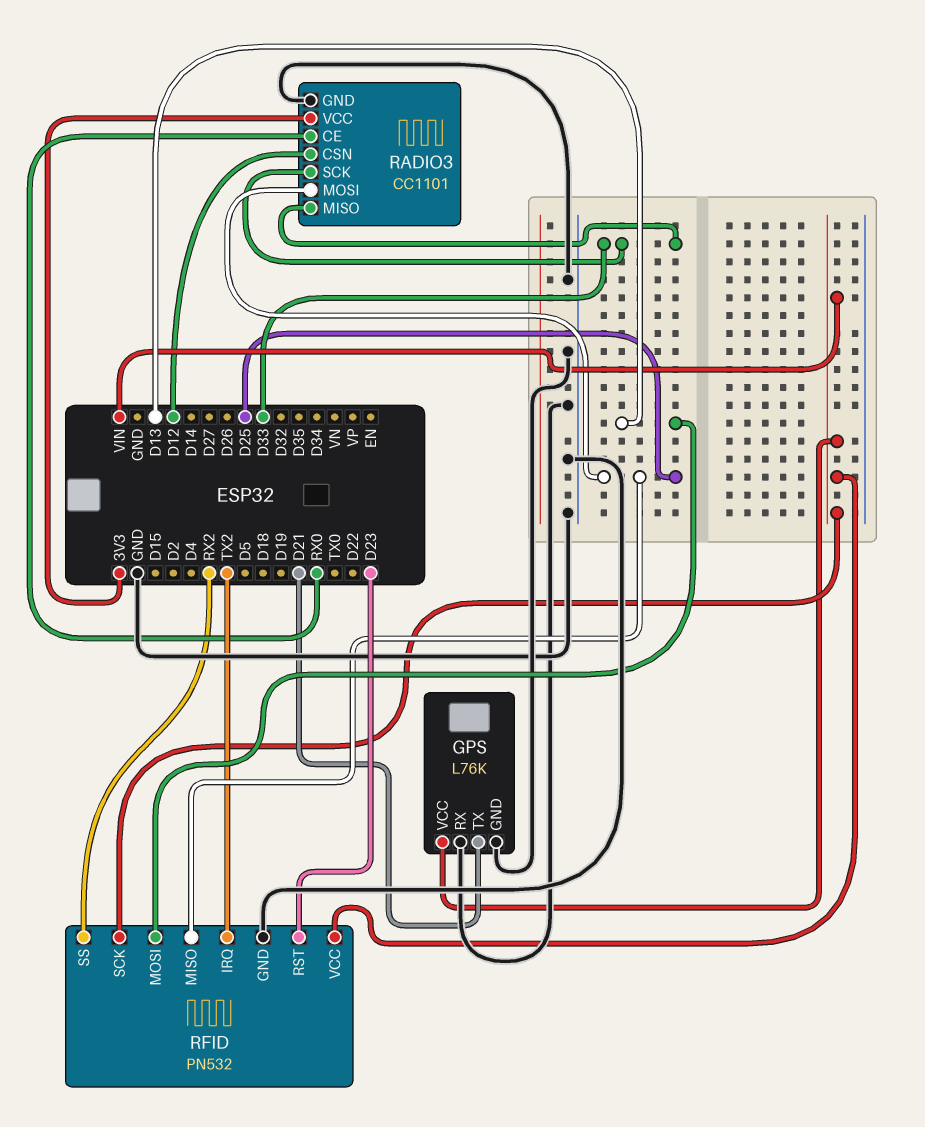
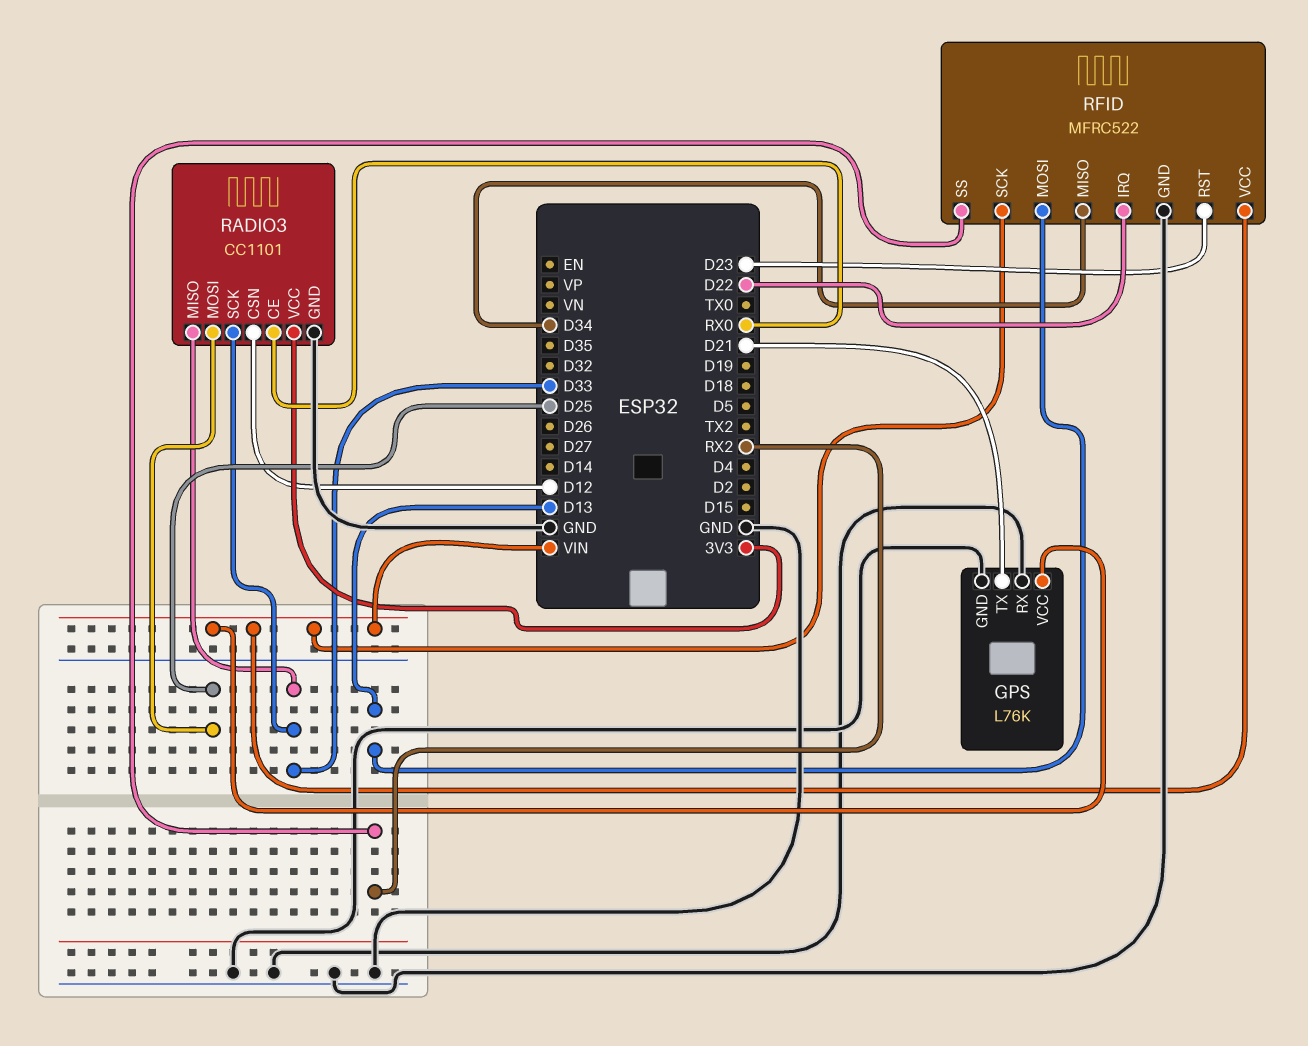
RFID: PN532 -> MFRC522
RFID pin IRQ: TX2 -> D22
RFID pin MISO: D25 -> D34

